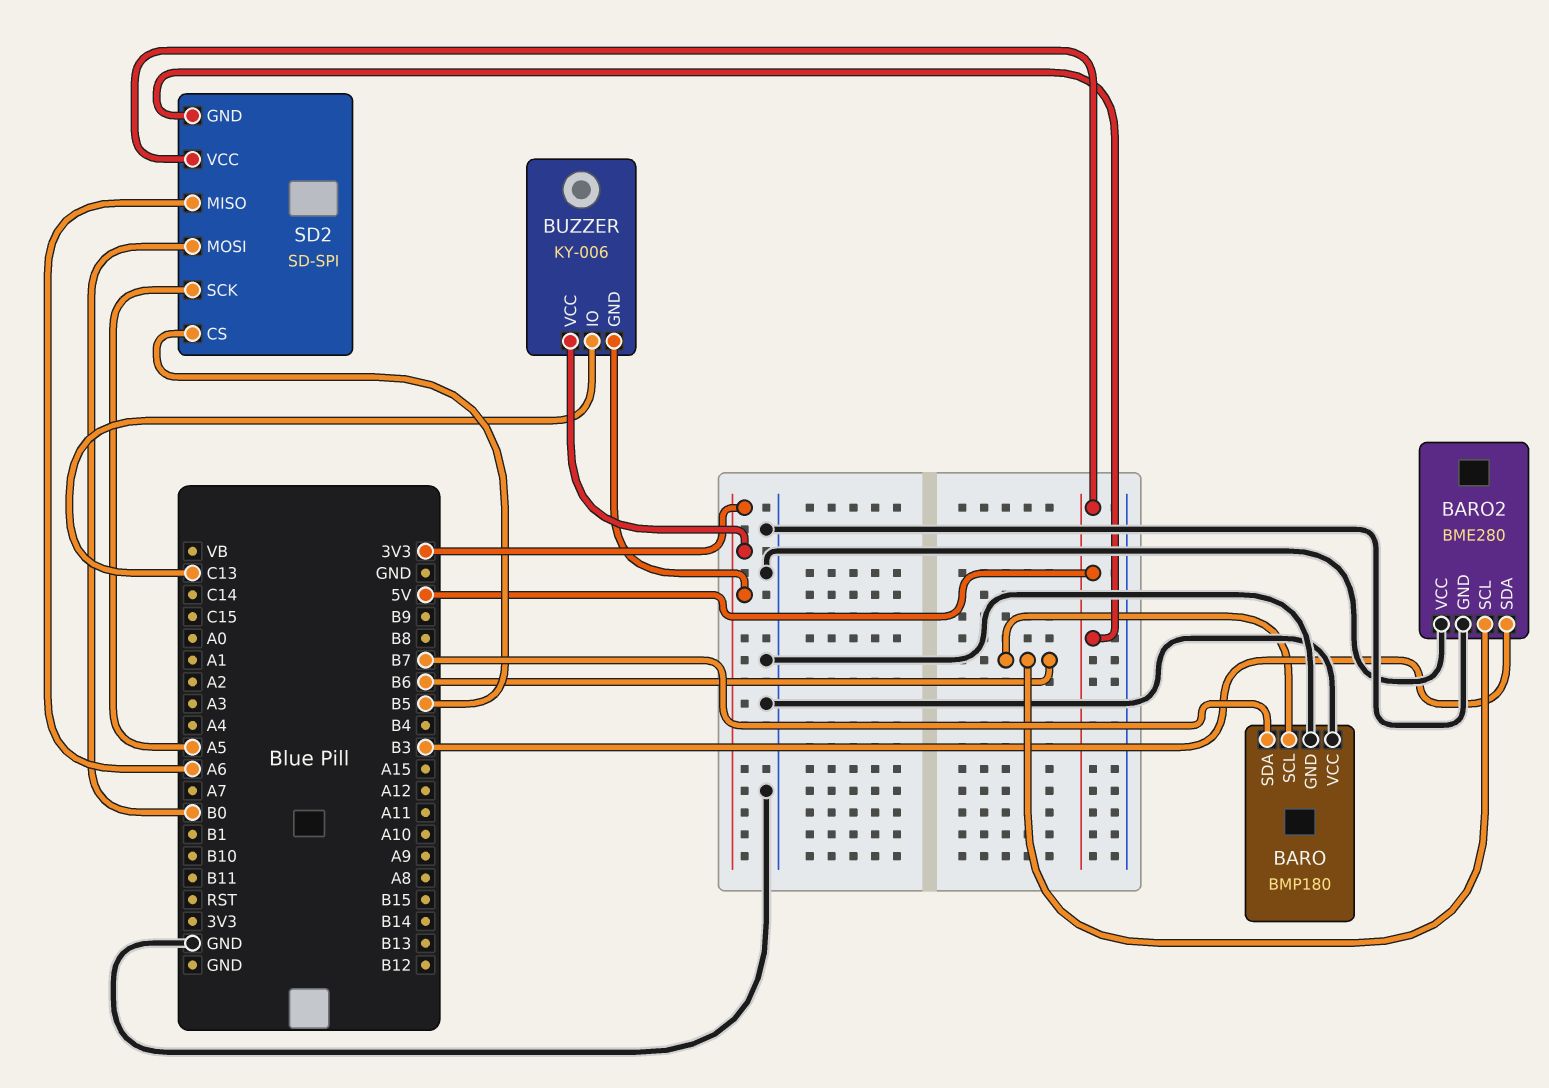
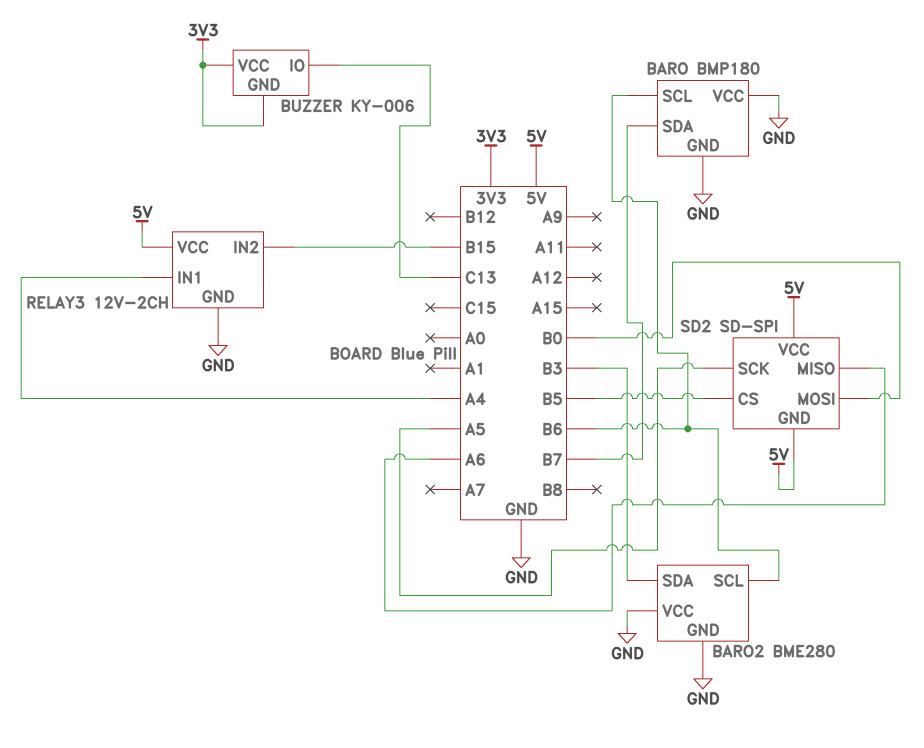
RELAY3: none -> 12V-2CH
RELAY3 pin GND: none -> GND
RELAY3 pin IN1: none -> A4
RELAY3 pin IN2: none -> B15
RELAY3 pin VCC: none -> 5V

